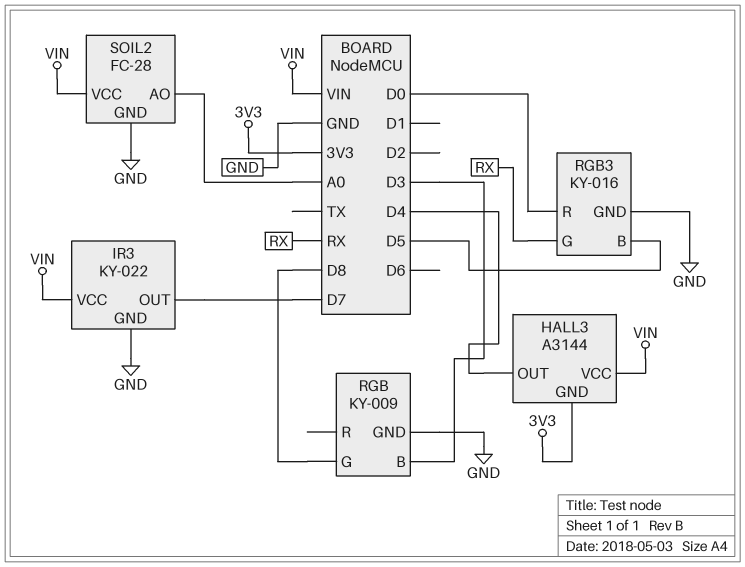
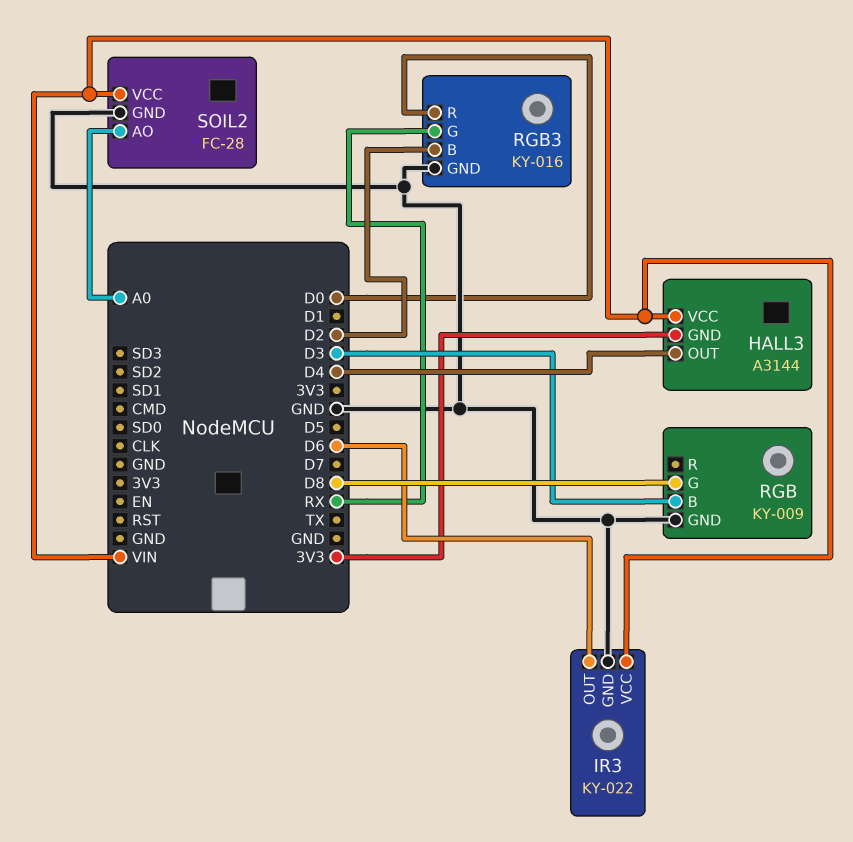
IR3 pin OUT: D7 -> D6
RGB3 pin B: D5 -> D2

